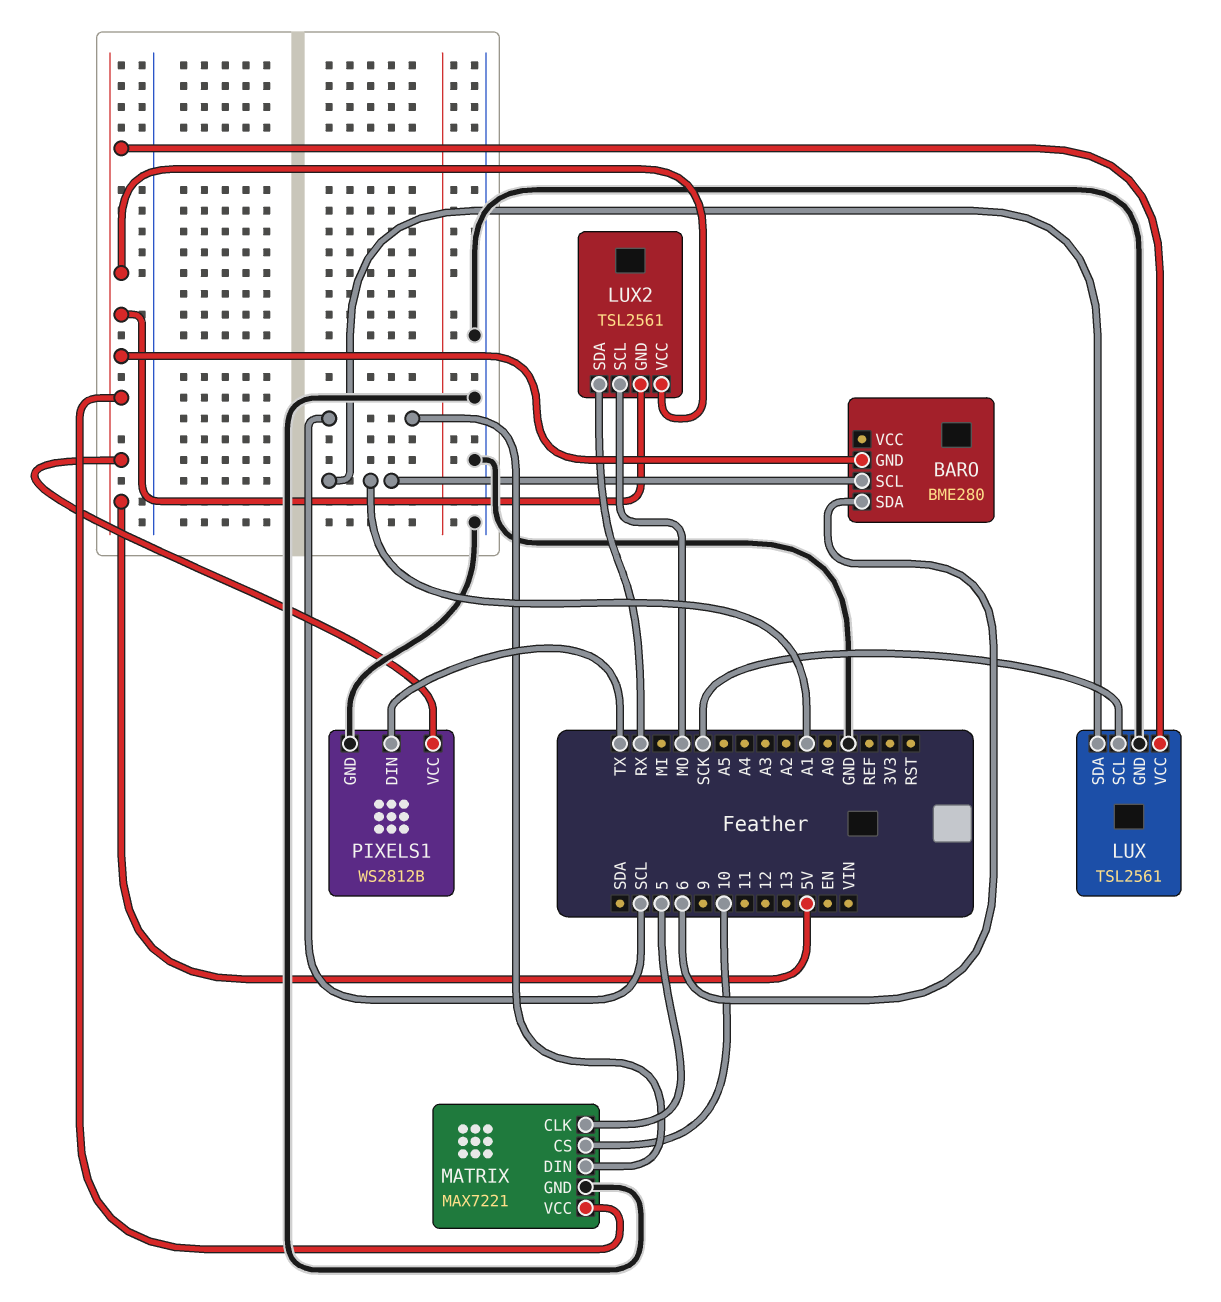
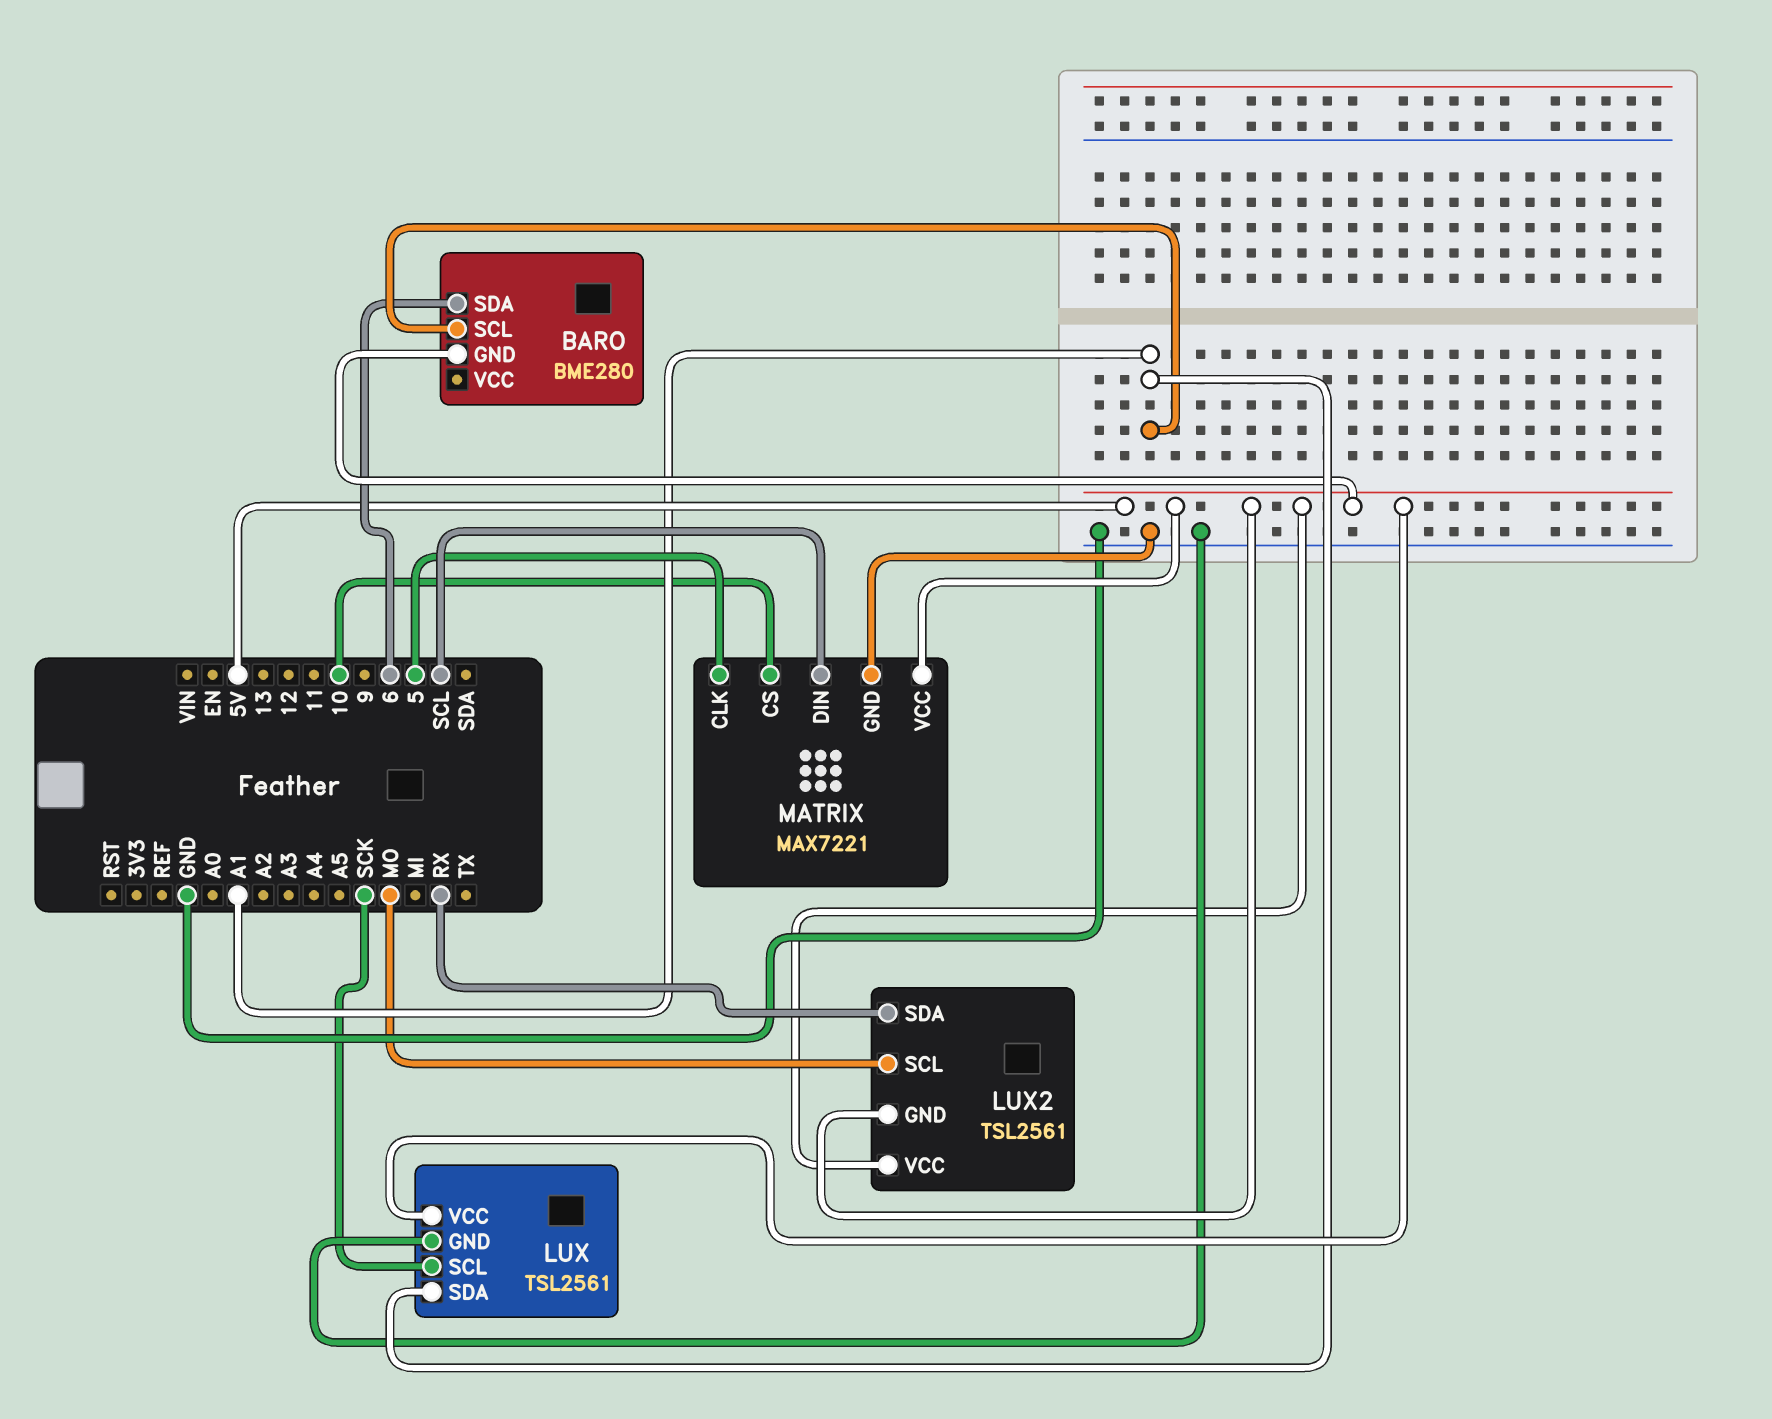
PIXELS1: WS2812B -> none
PIXELS1 pin DIN: TX -> none
PIXELS1 pin GND: GND -> none
PIXELS1 pin VCC: 5V -> none

